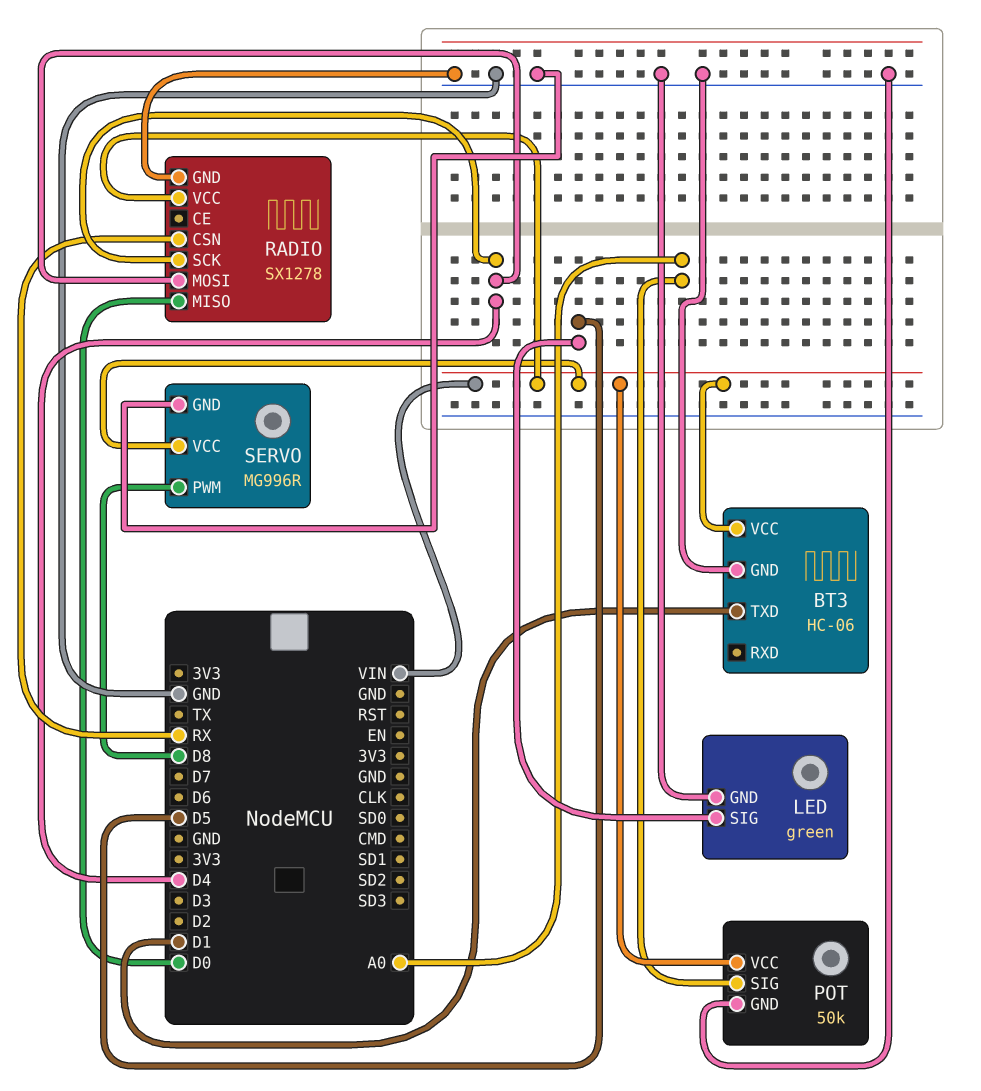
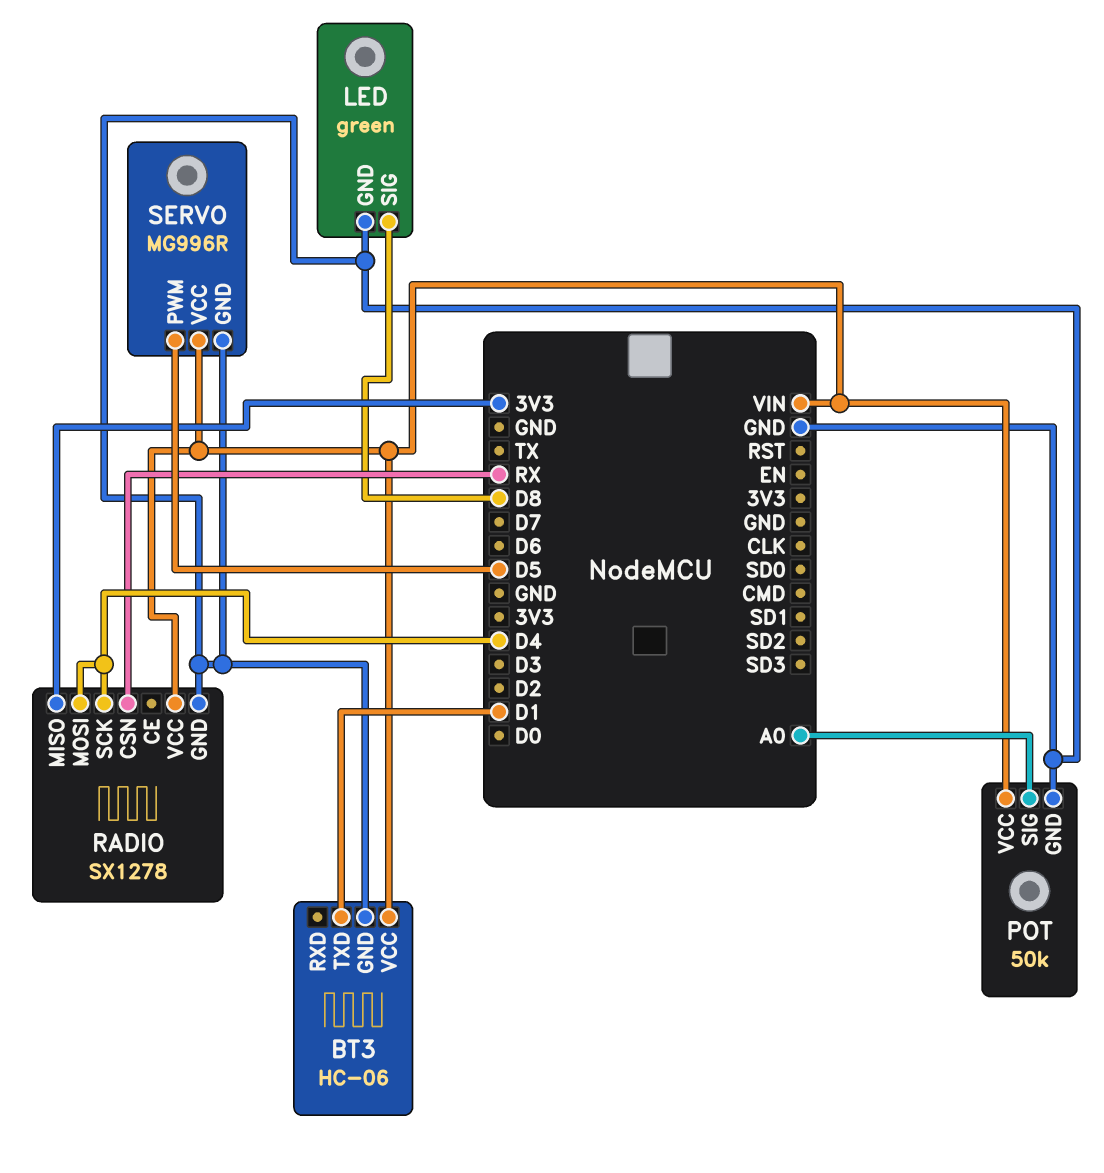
LED pin SIG: D5 -> D8
RADIO pin MISO: D0 -> 3V3
SERVO pin PWM: D8 -> D5

